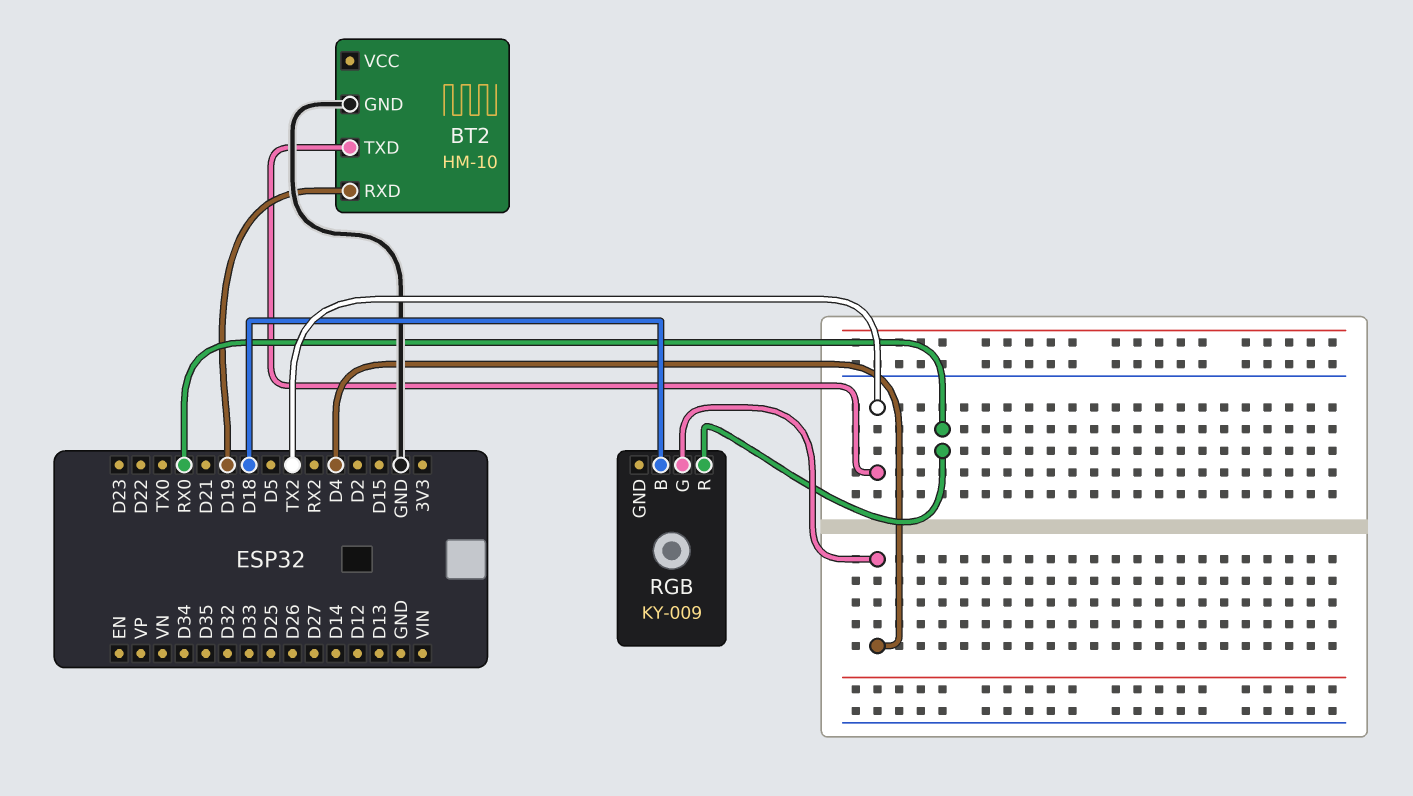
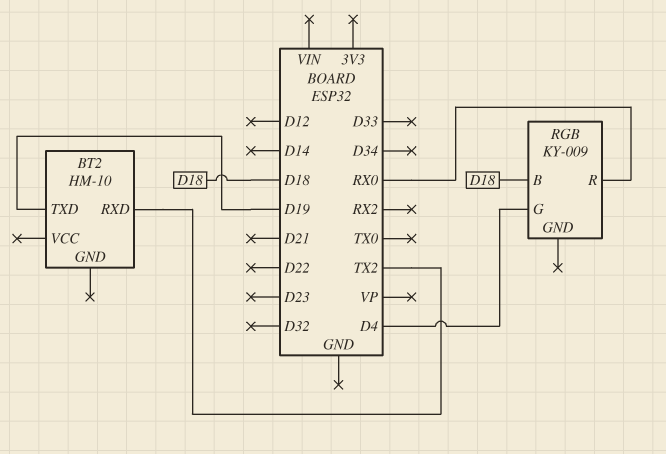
BT2 pin GND: GND -> none
BT2 pin RXD: D19 -> TX2
BT2 pin TXD: TX2 -> D19

